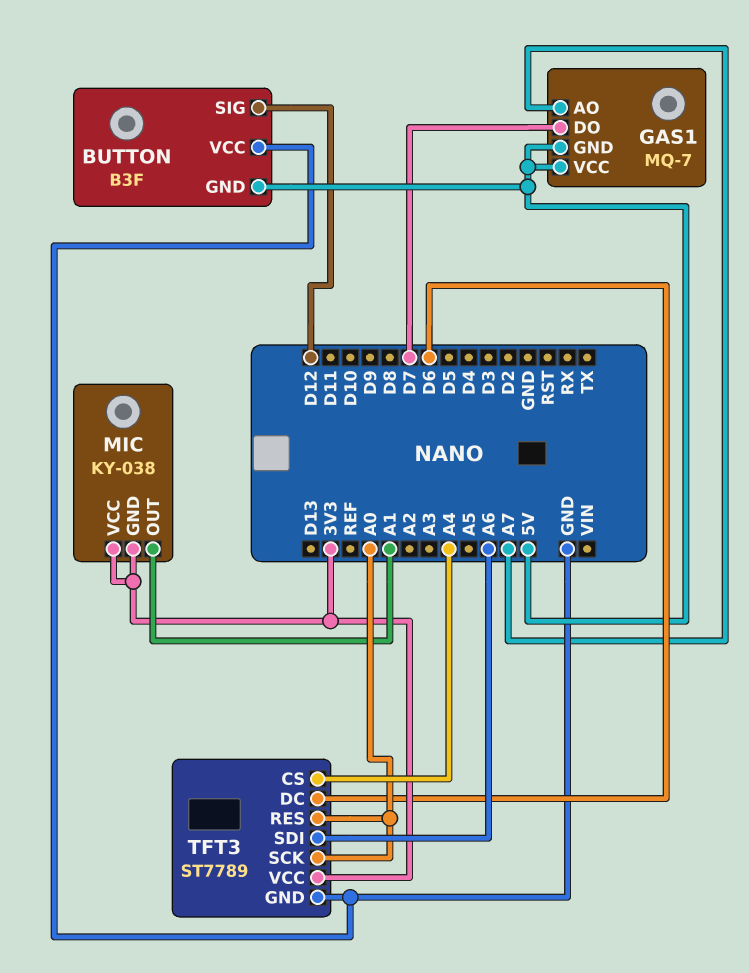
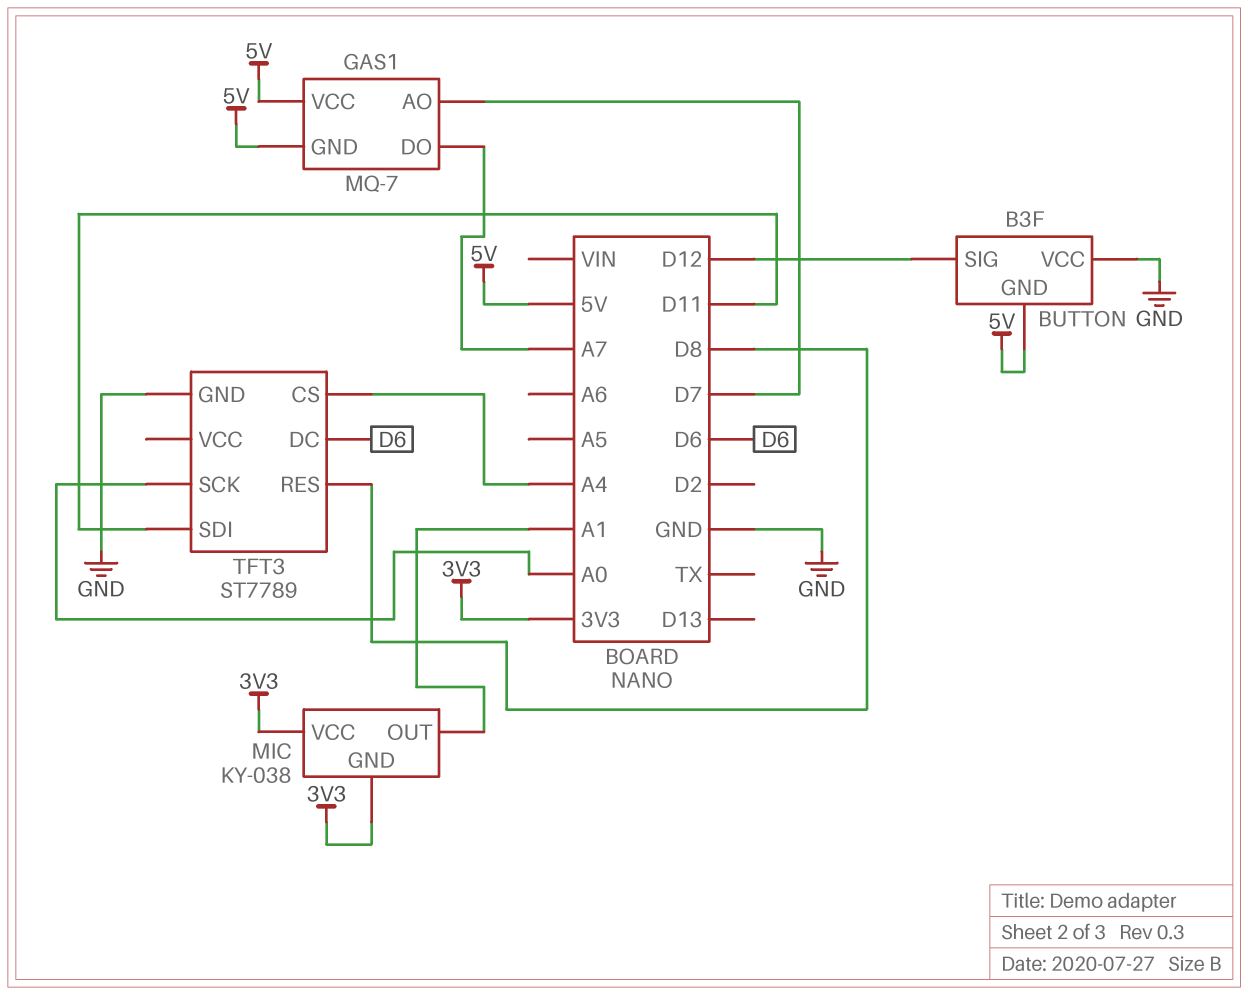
GAS1 pin AO: A7 -> D7
GAS1 pin DO: D7 -> A7
TFT3 pin RES: A0 -> D8
TFT3 pin SDI: A6 -> D11
TFT3 pin VCC: 3V3 -> none

